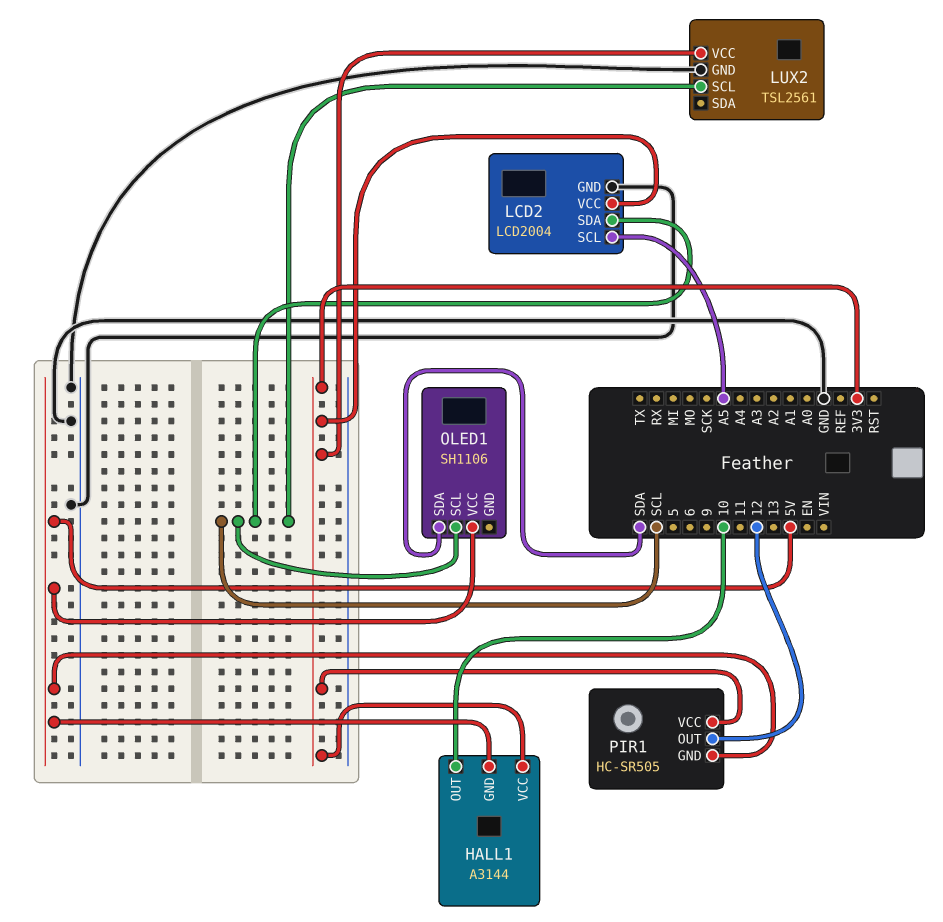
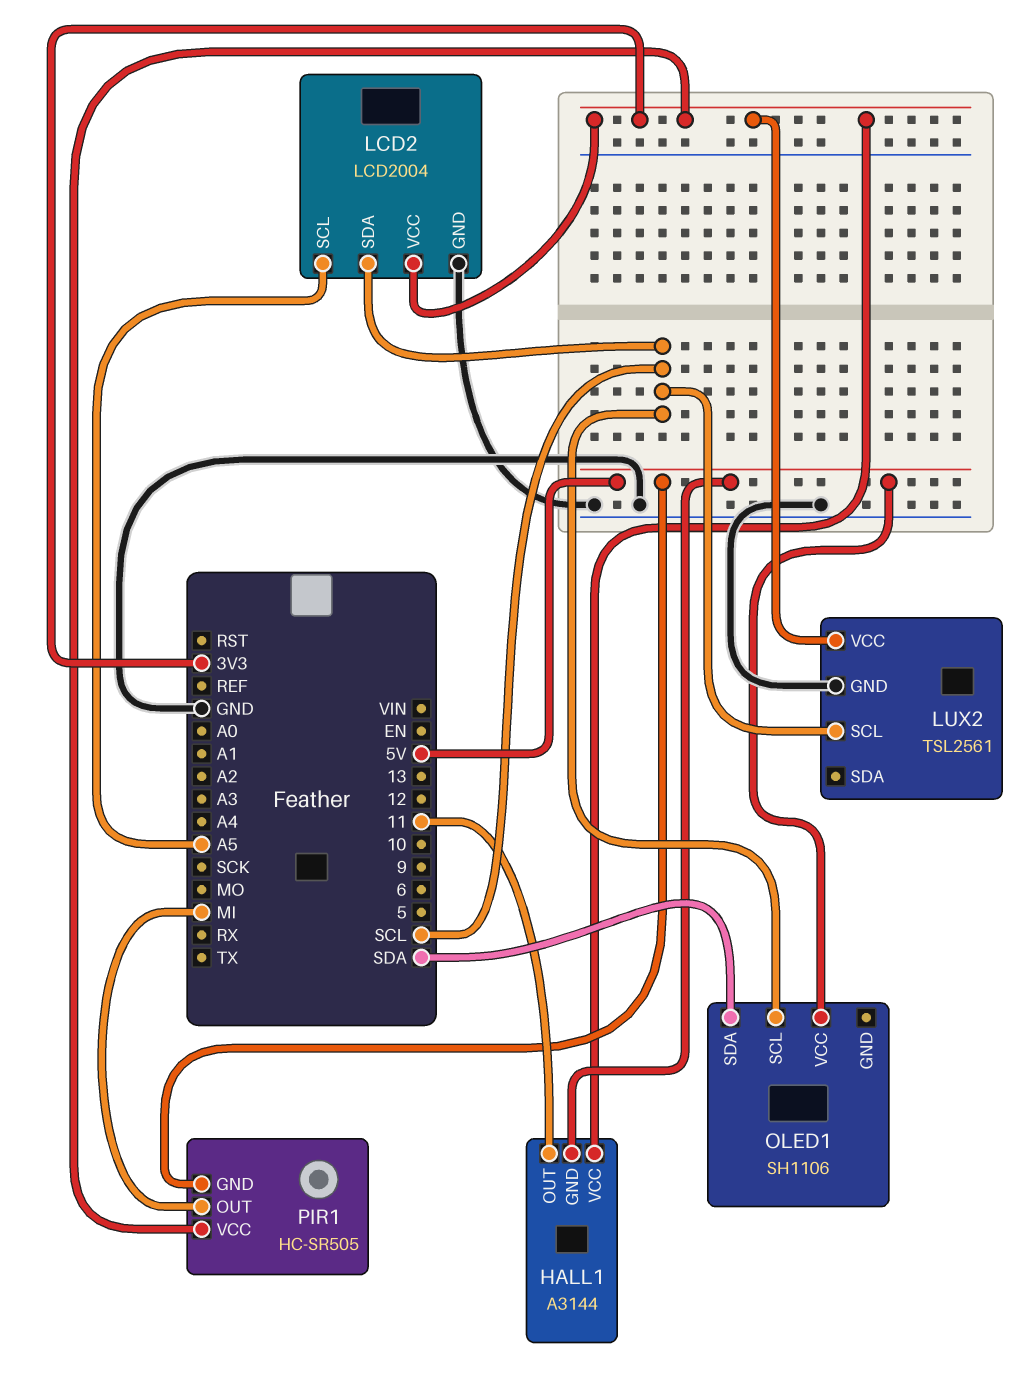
HALL1 pin OUT: 10 -> 11
PIR1 pin OUT: 12 -> MI

